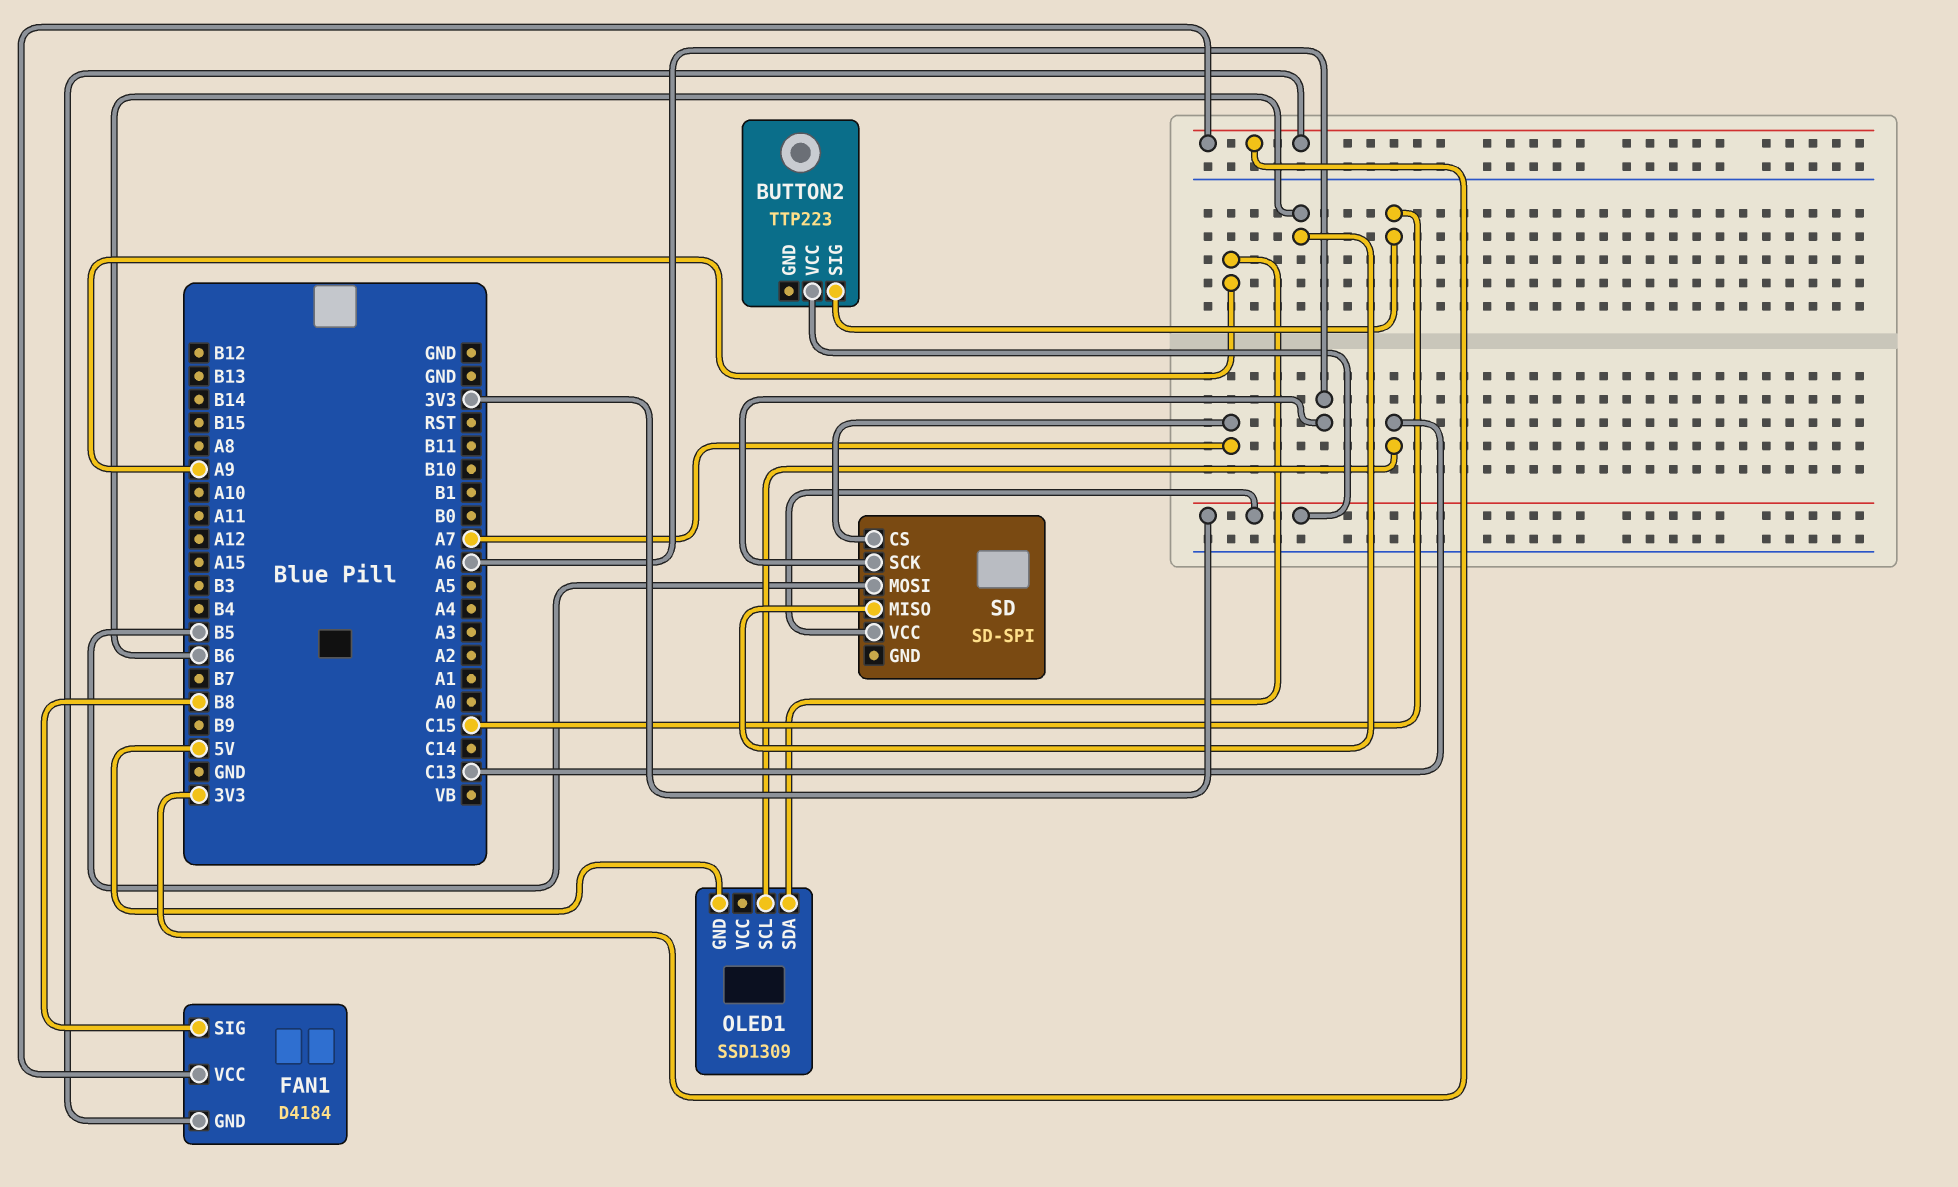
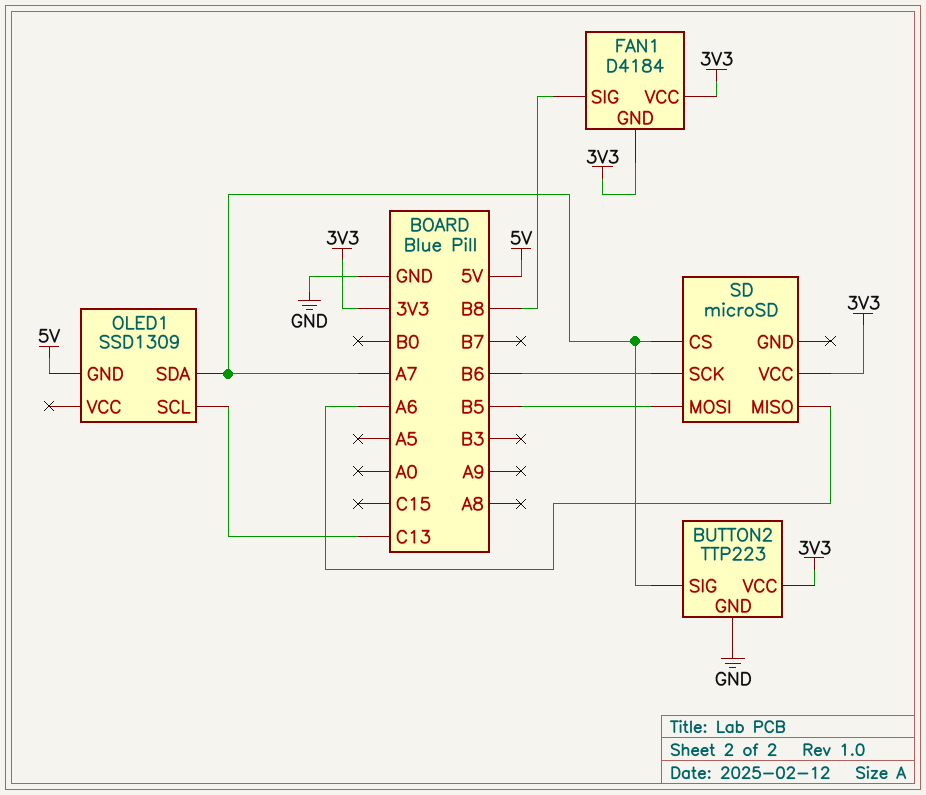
BUTTON2 pin GND: none -> GND
BUTTON2 pin SIG: C15 -> A7
OLED1 pin SDA: A9 -> A7
SD: SD-SPI -> microSD
SD pin MISO: B6 -> A6
SD pin SCK: A6 -> B6

